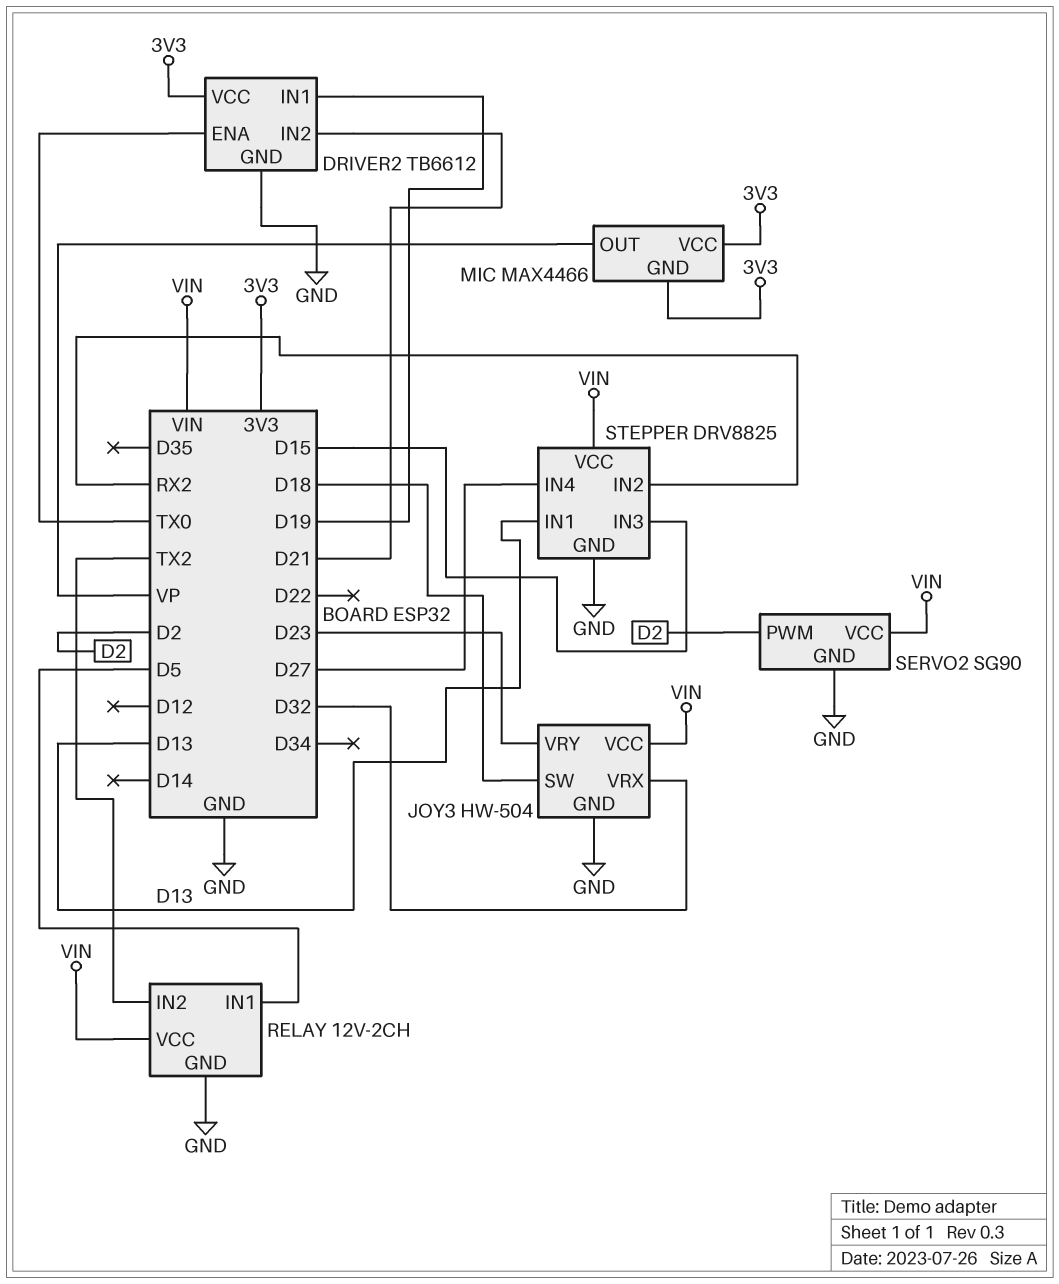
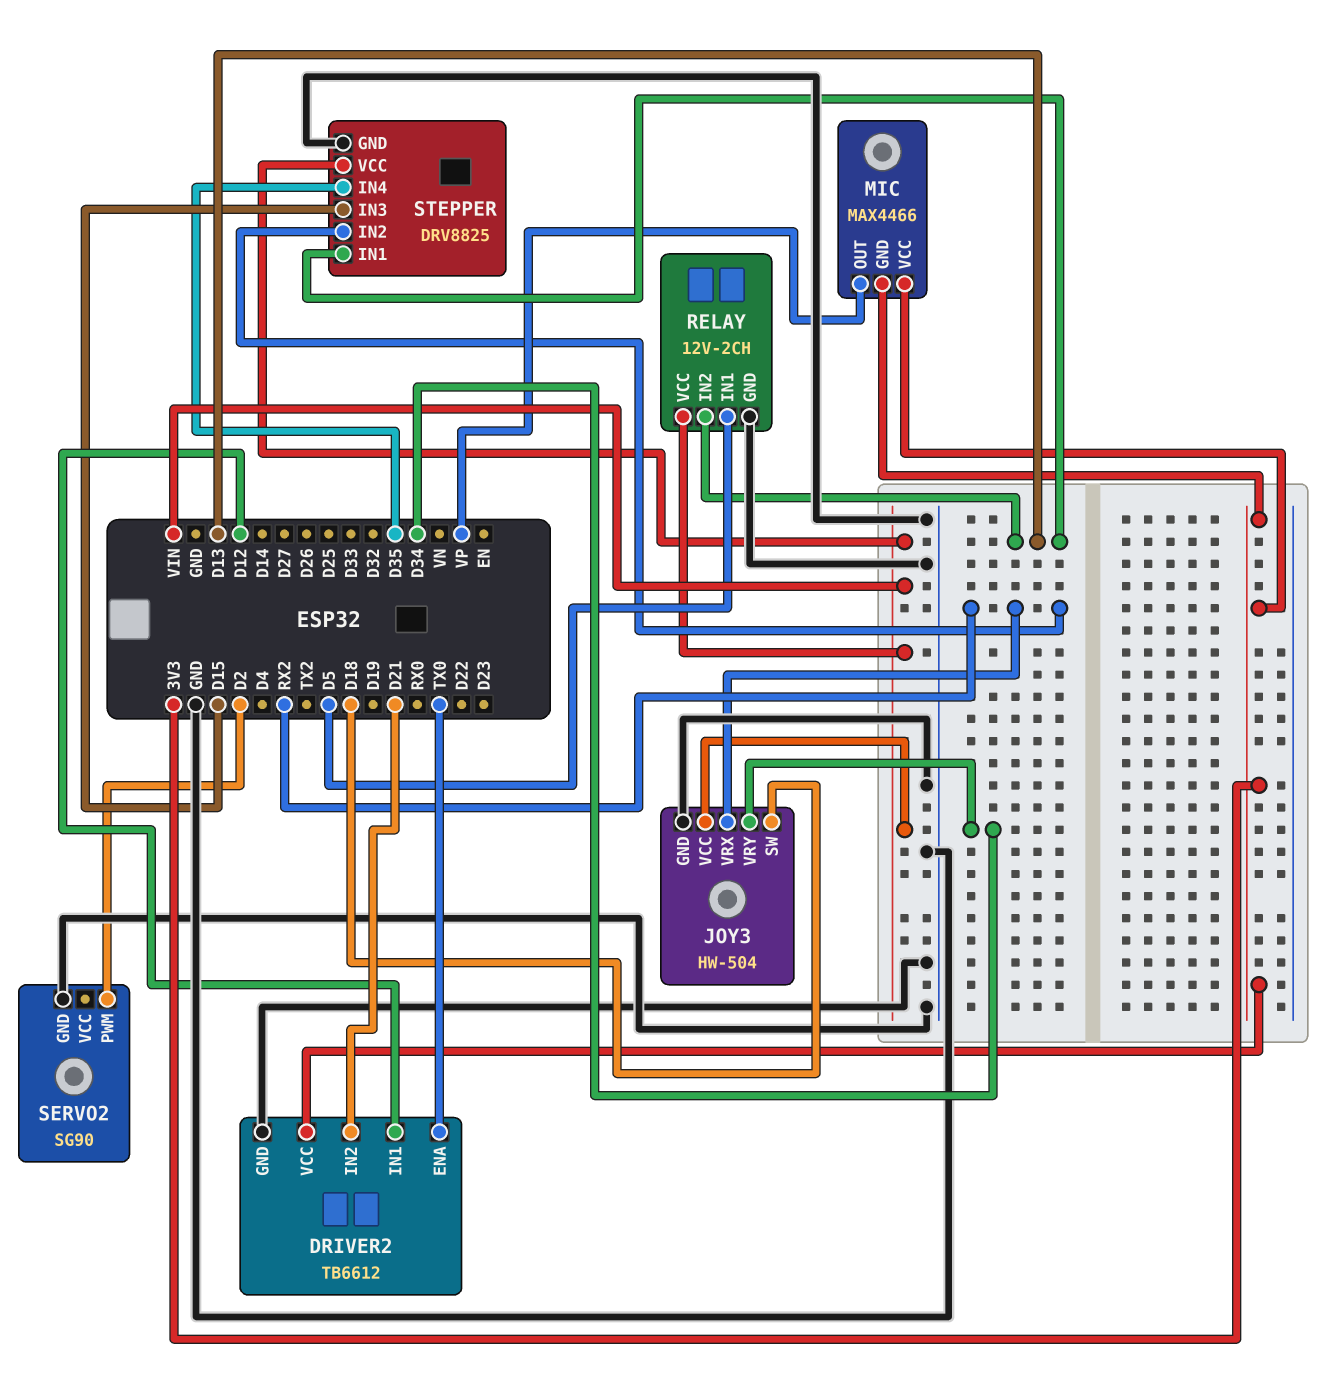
DRIVER2 pin IN1: D19 -> D12
JOY3 pin VRX: D32 -> RX2
JOY3 pin VRY: D23 -> D34
RELAY pin IN2: TX2 -> D13
SERVO2 pin VCC: VIN -> none
STEPPER pin IN4: D27 -> D35

